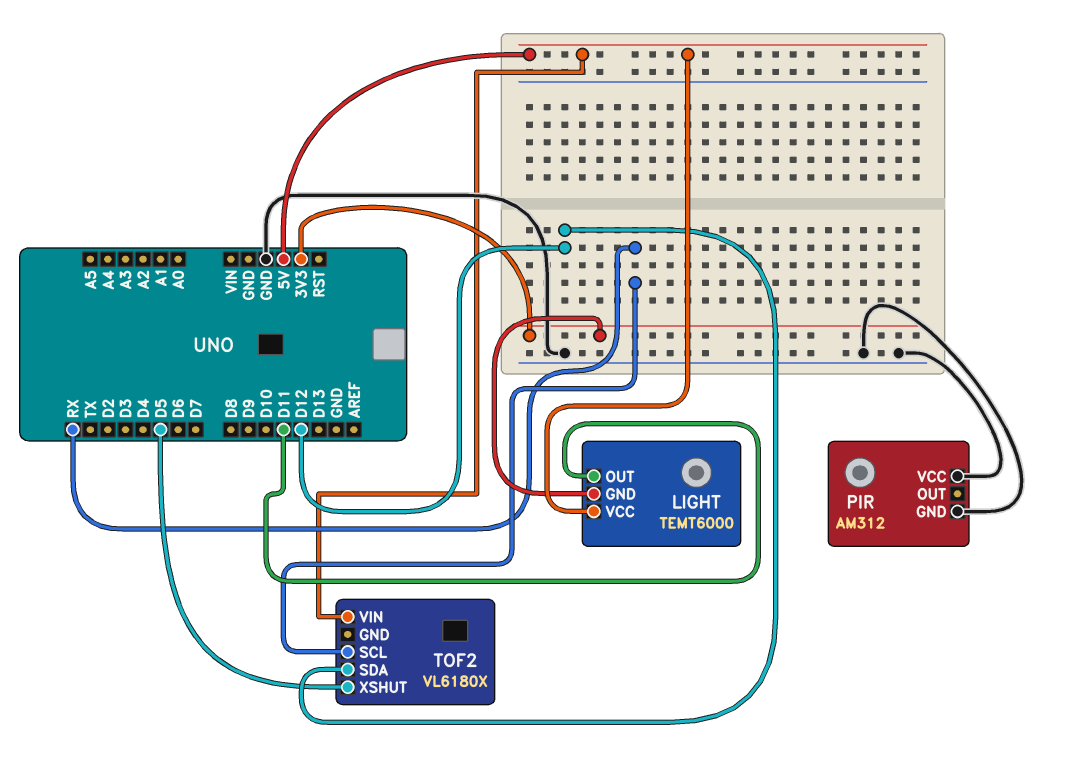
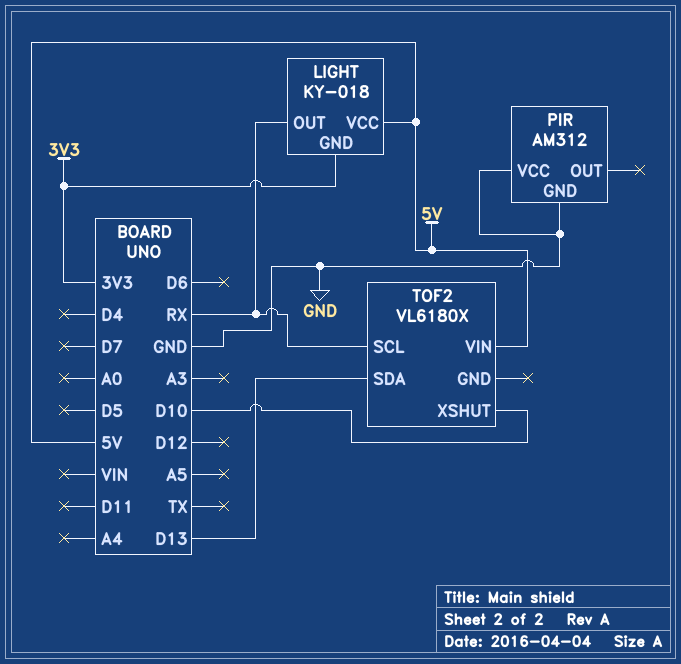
LIGHT: TEMT6000 -> KY-018
LIGHT pin OUT: D11 -> RX
TOF2 pin SDA: D12 -> D13
TOF2 pin XSHUT: D5 -> D10

